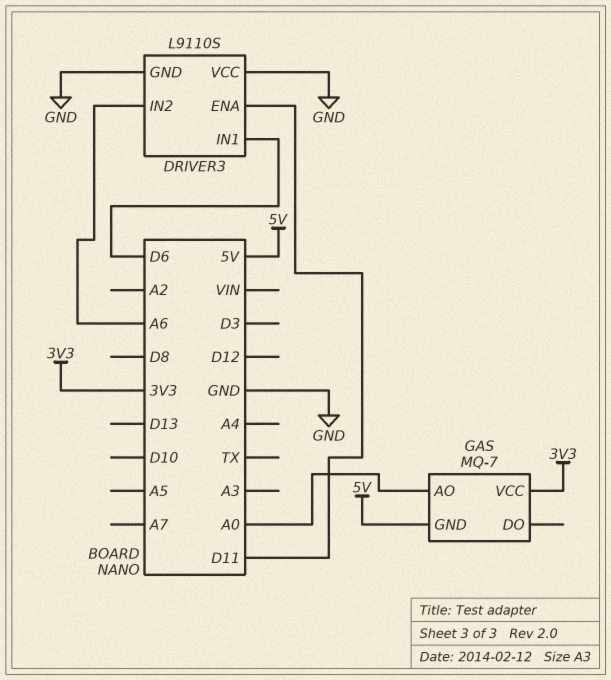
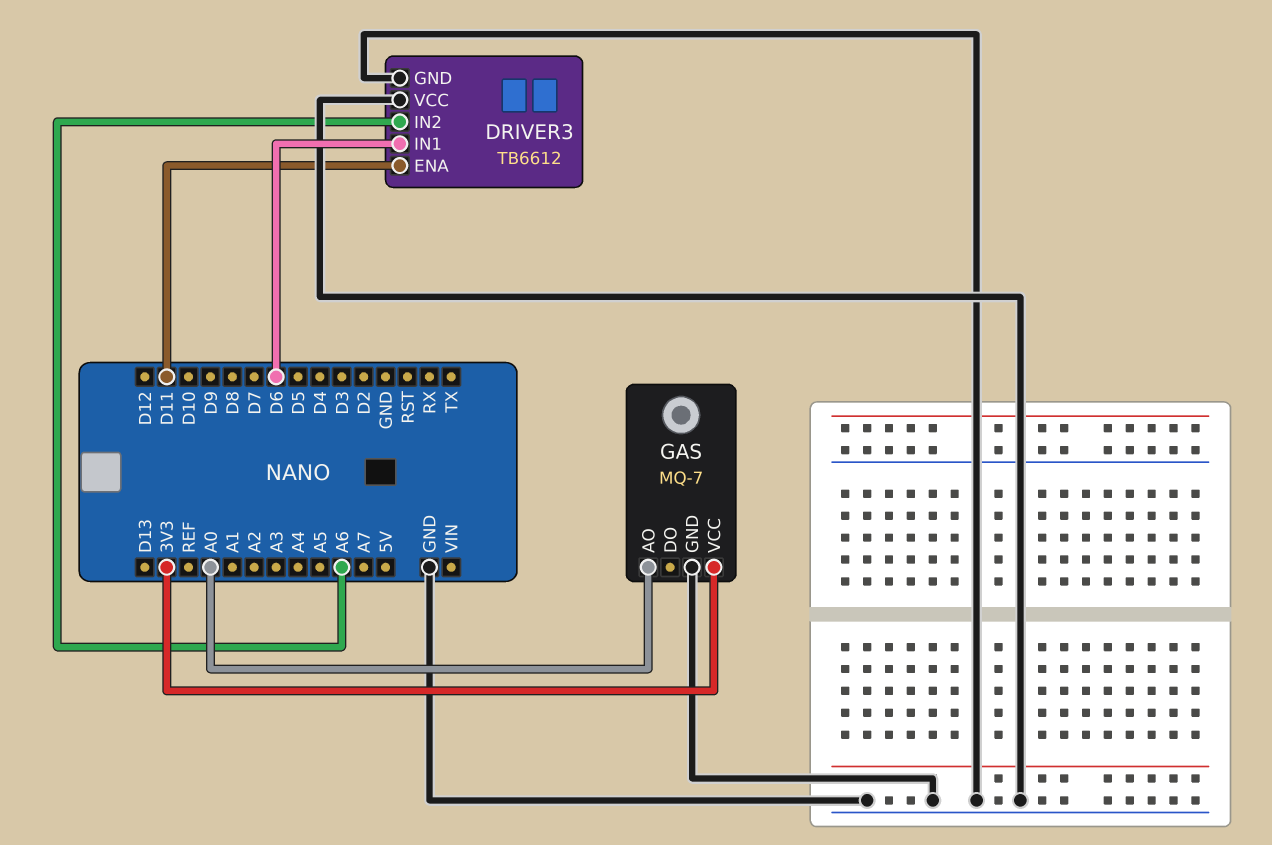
DRIVER3: L9110S -> TB6612
GAS pin GND: 5V -> GND

